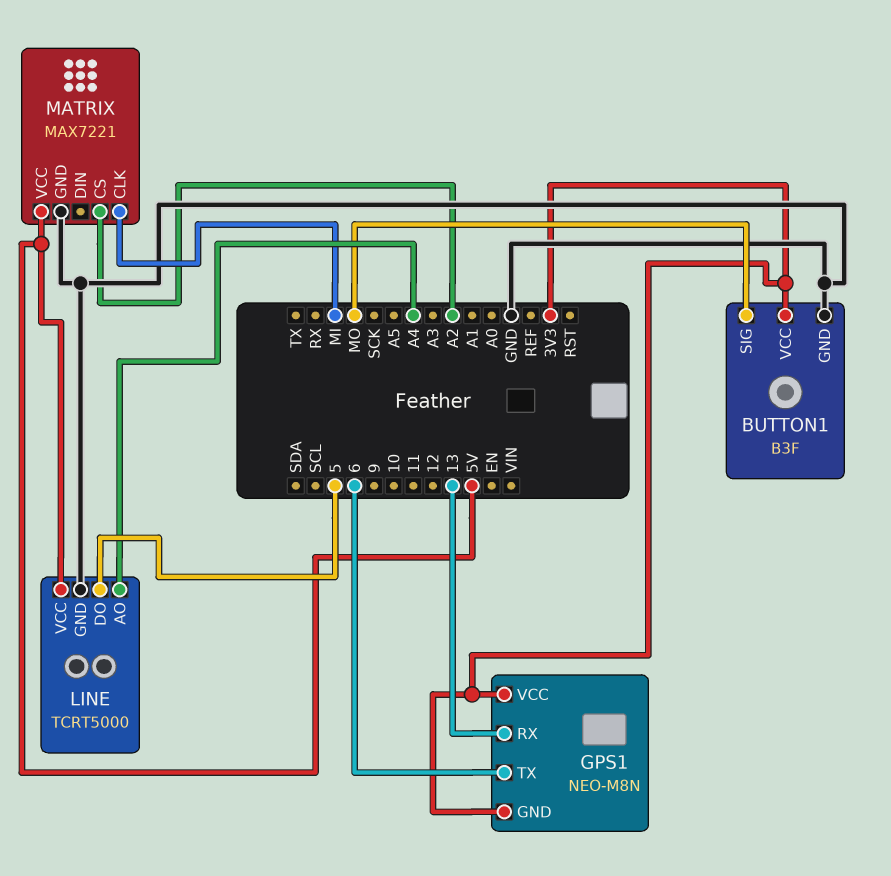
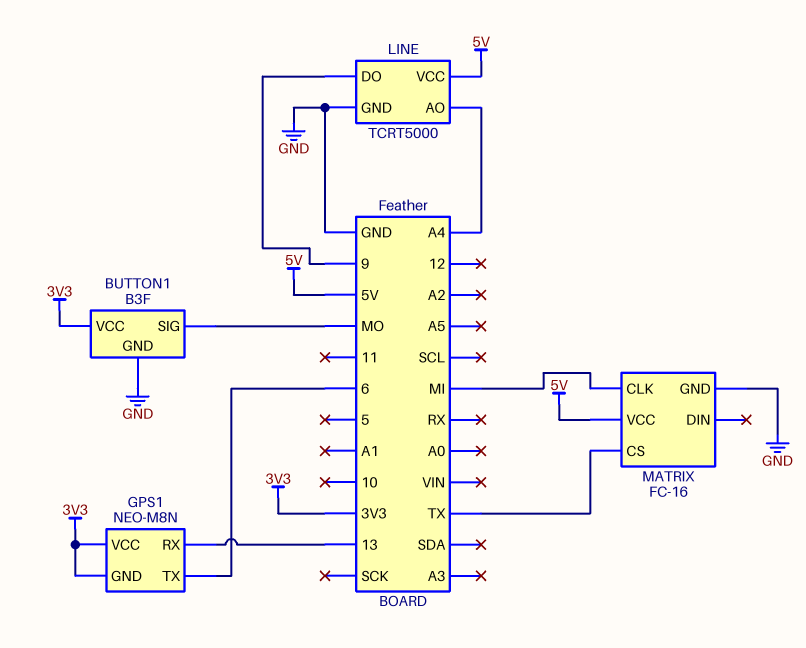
LINE pin DO: 5 -> 9
MATRIX: MAX7221 -> FC-16
MATRIX pin CS: A2 -> TX

